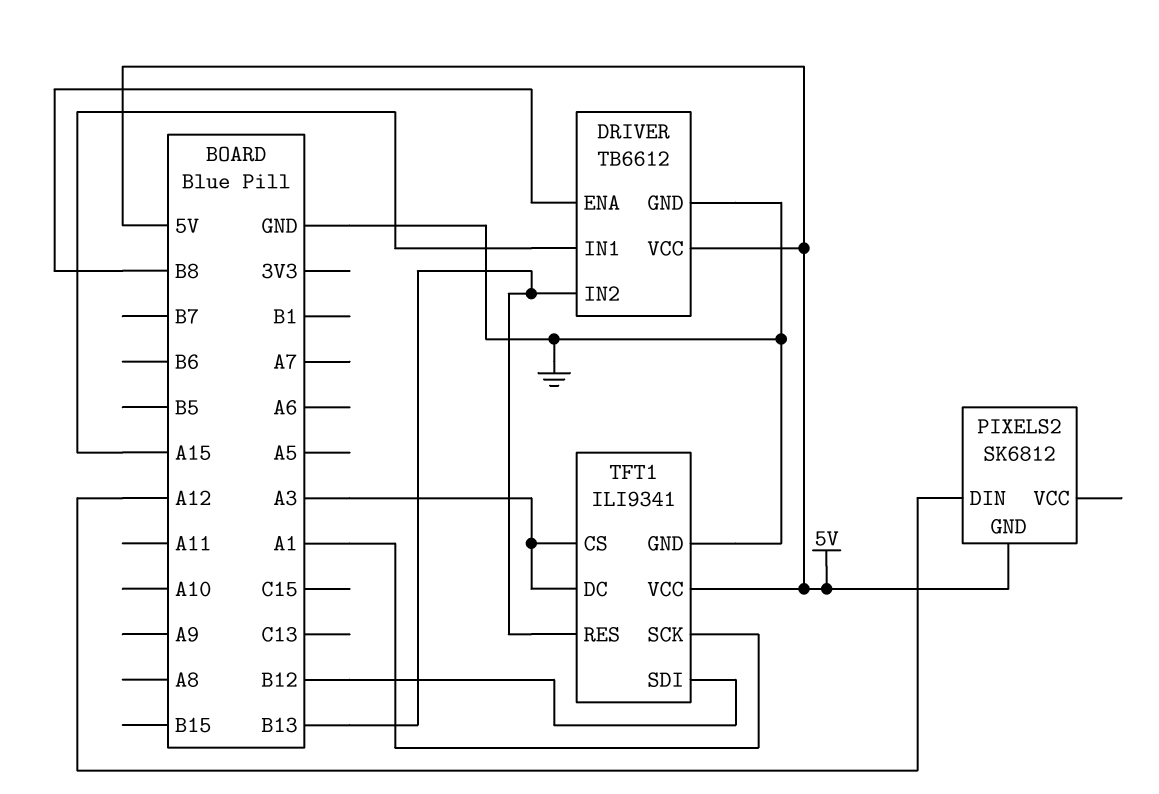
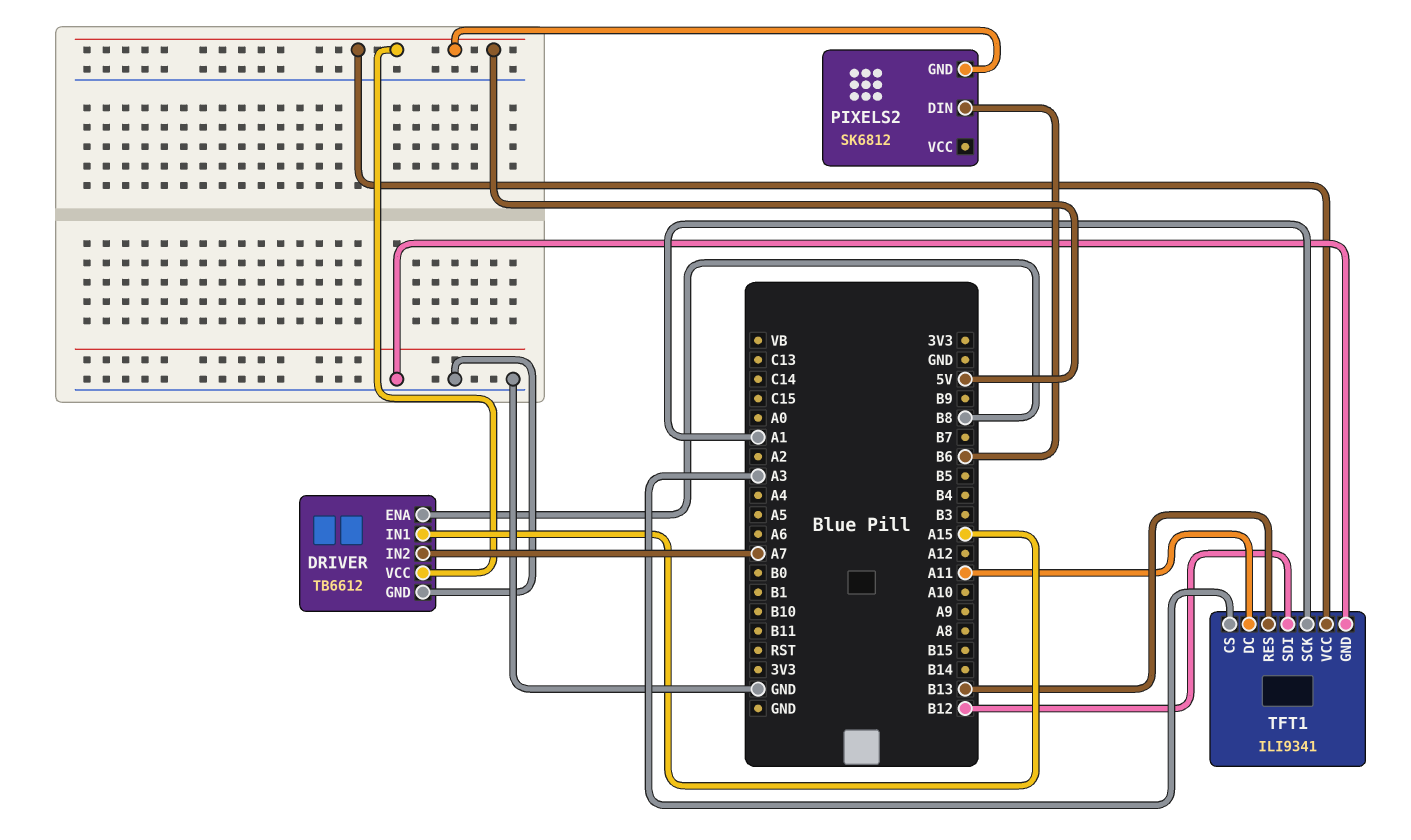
DRIVER pin IN2: B13 -> A7
PIXELS2 pin DIN: A12 -> B6
TFT1 pin DC: A3 -> A11

